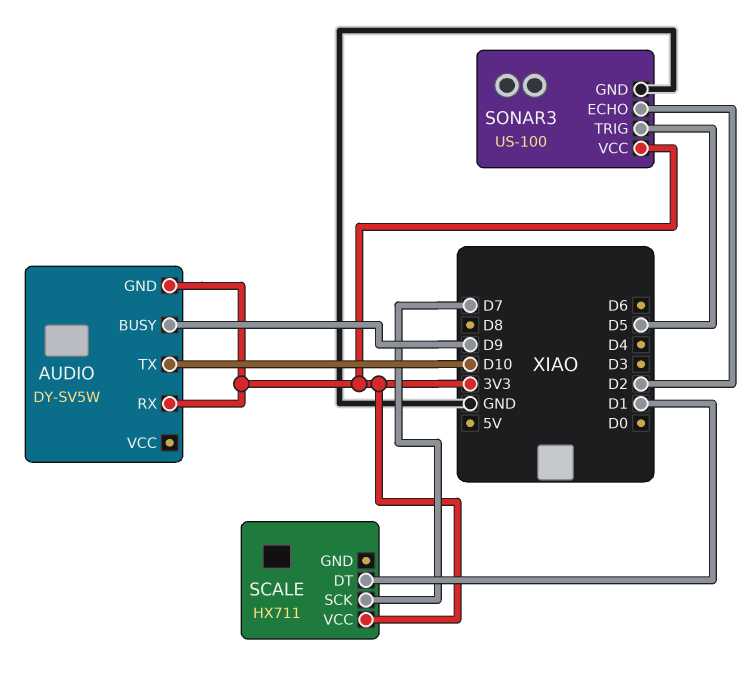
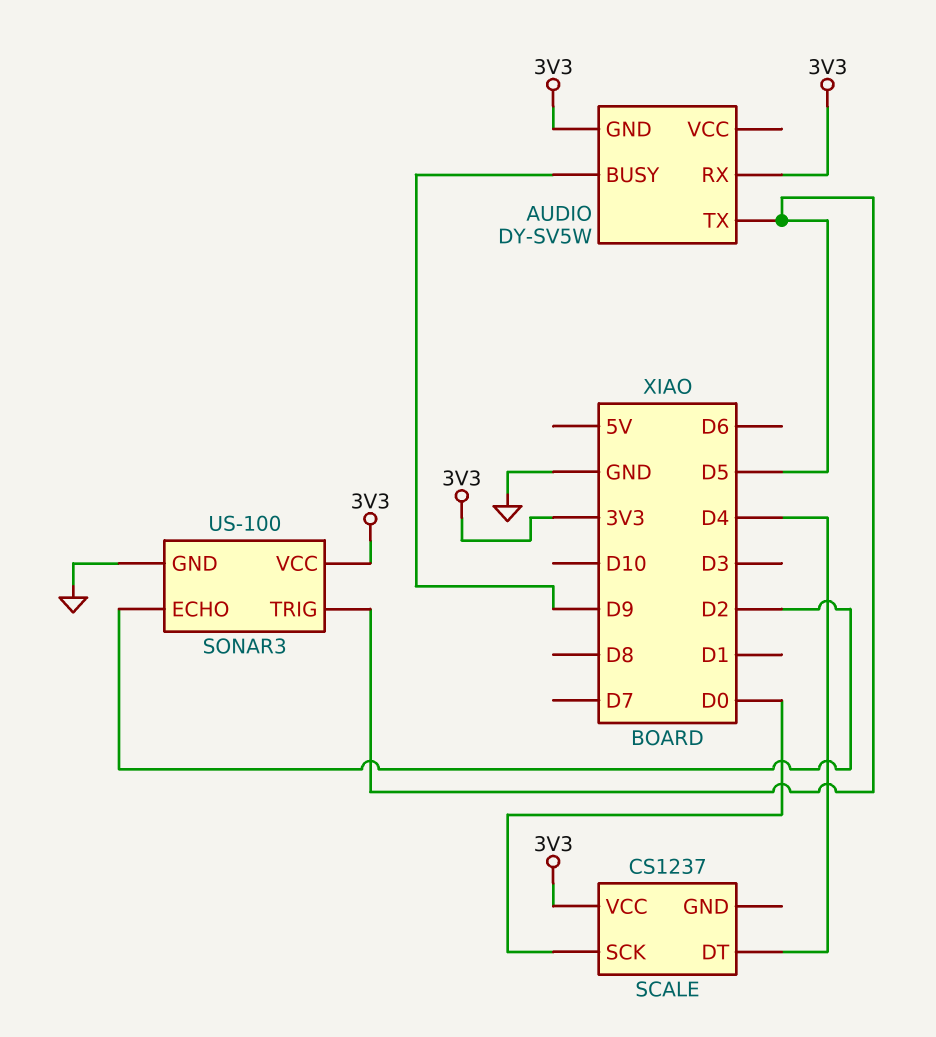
AUDIO pin TX: D10 -> D5
SCALE: HX711 -> CS1237
SCALE pin DT: D1 -> D4
SCALE pin SCK: D7 -> D0

